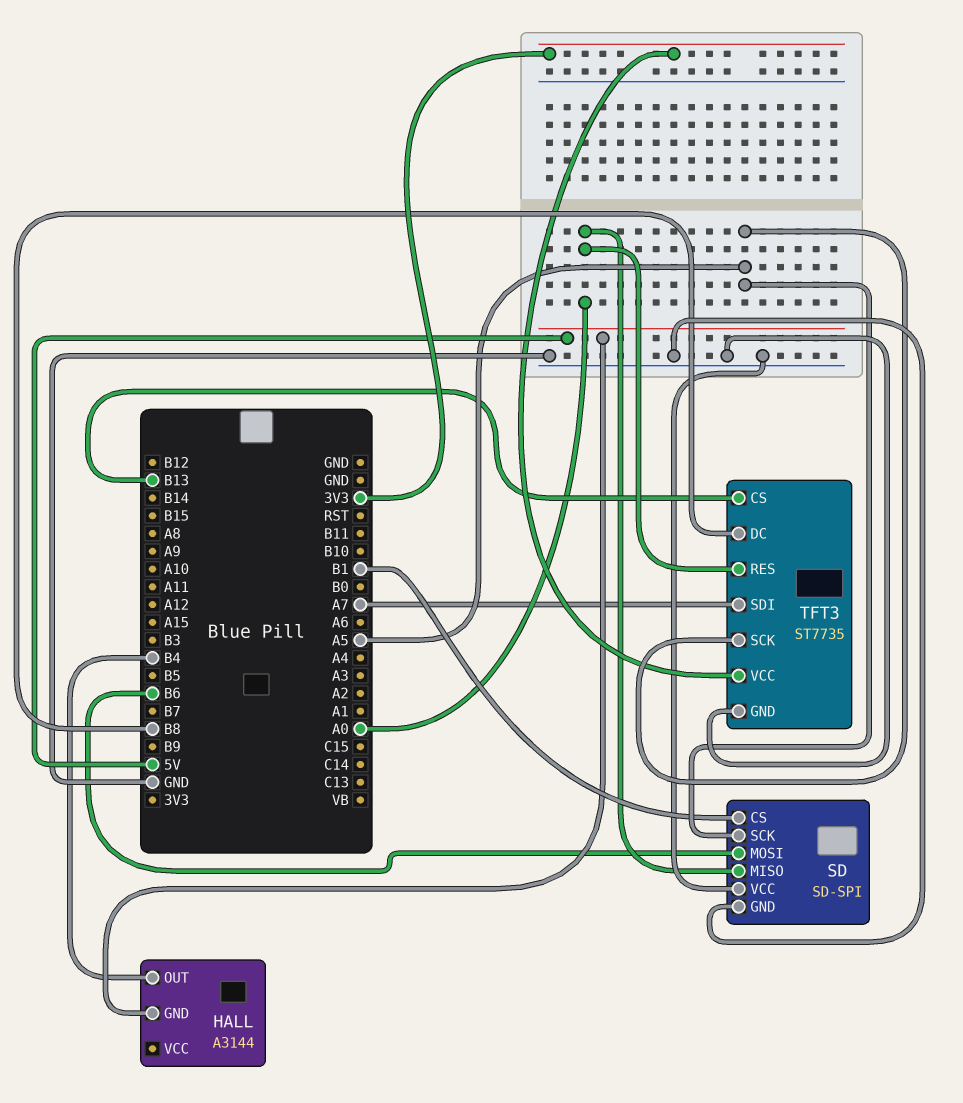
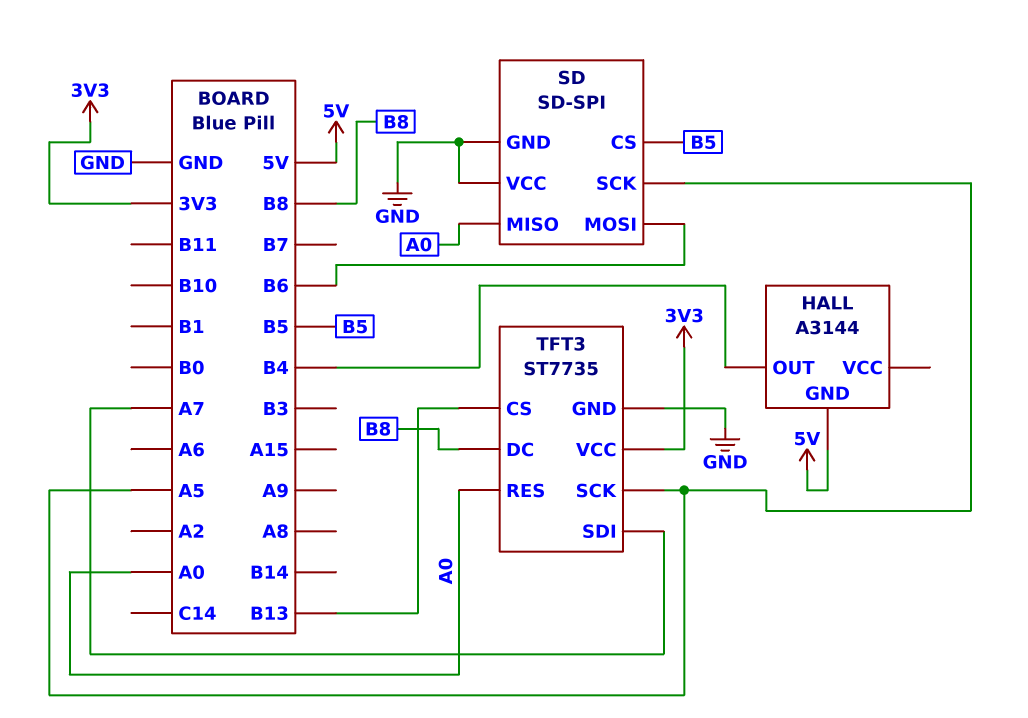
SD pin CS: B1 -> B5

